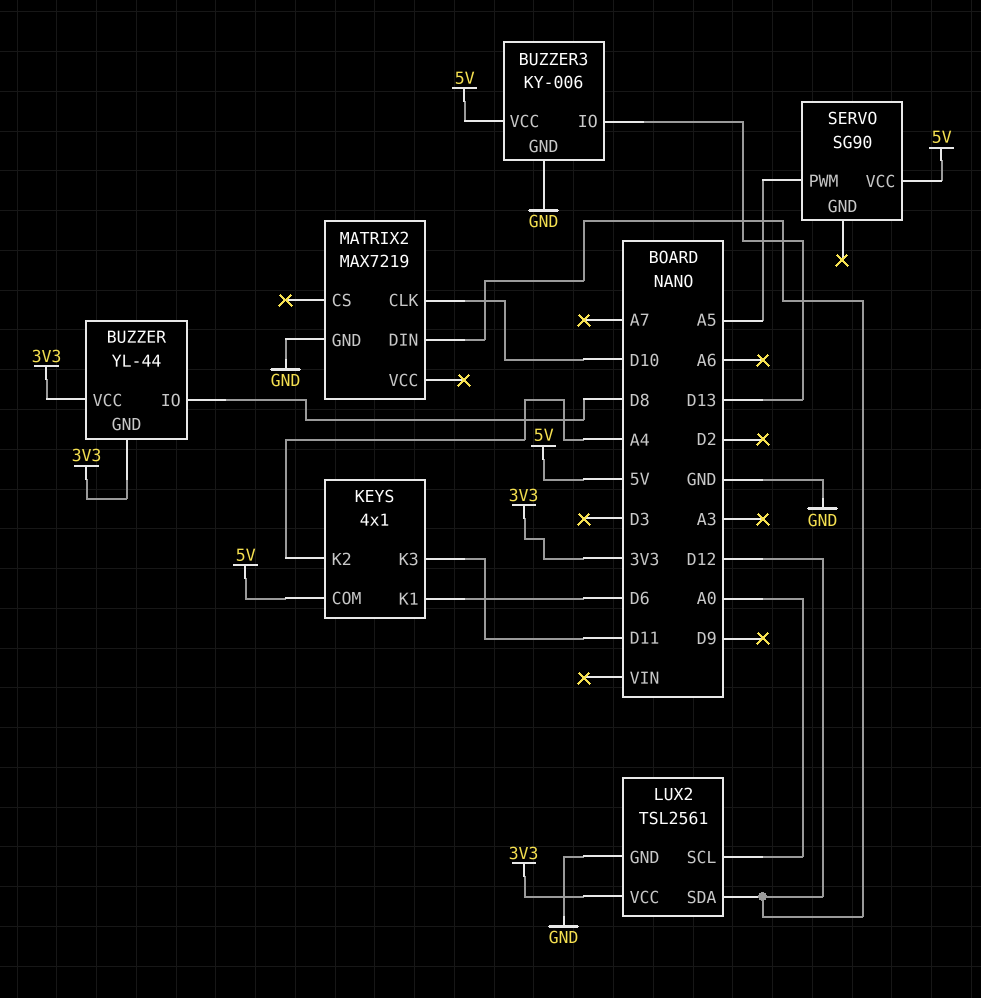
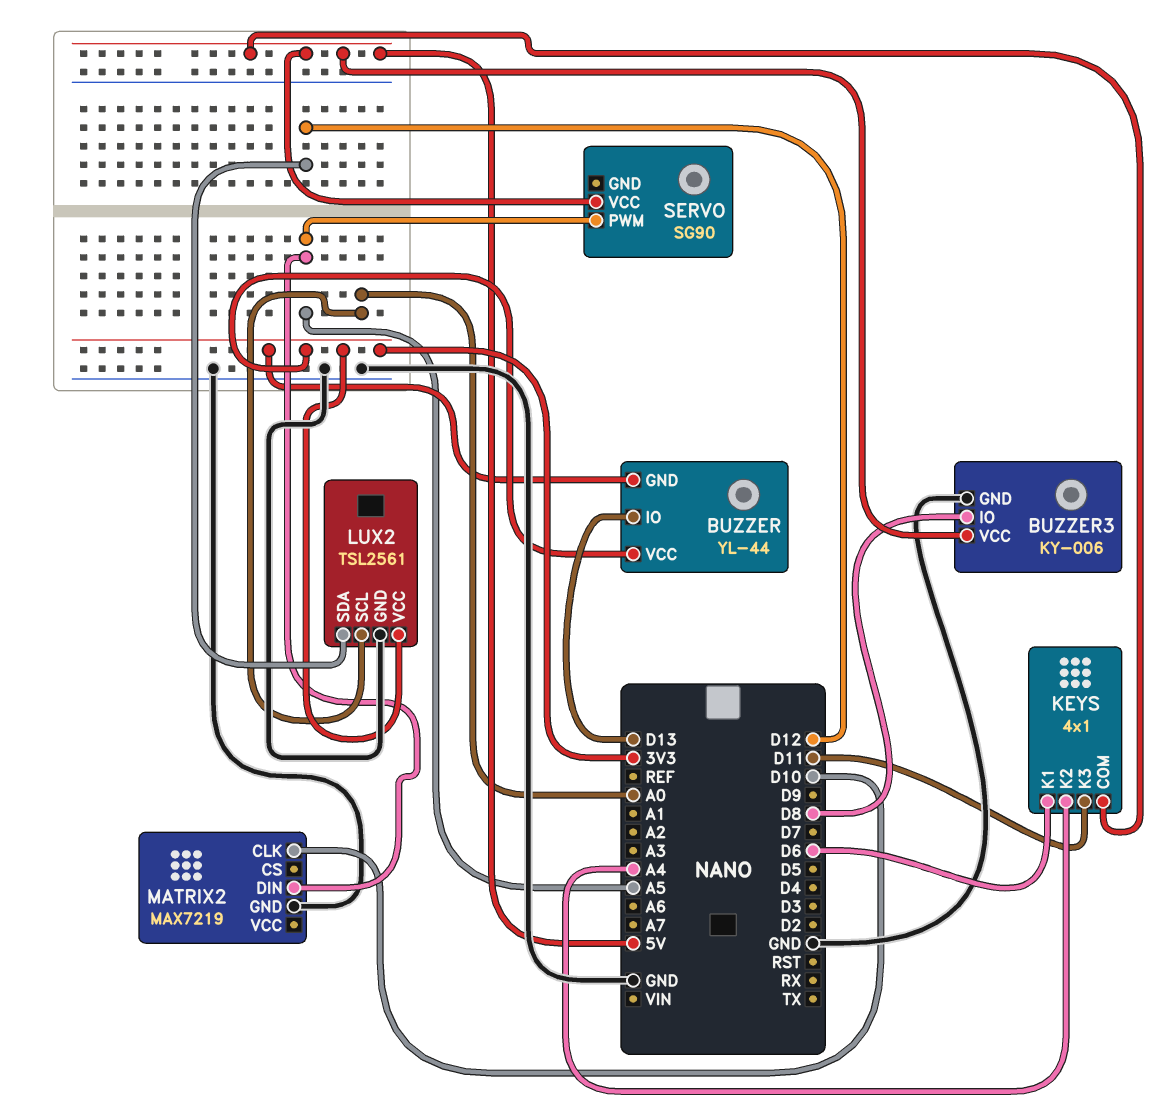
BUZZER pin IO: D8 -> D13
BUZZER3 pin IO: D13 -> D8
MATRIX2 pin DIN: D12 -> A5

